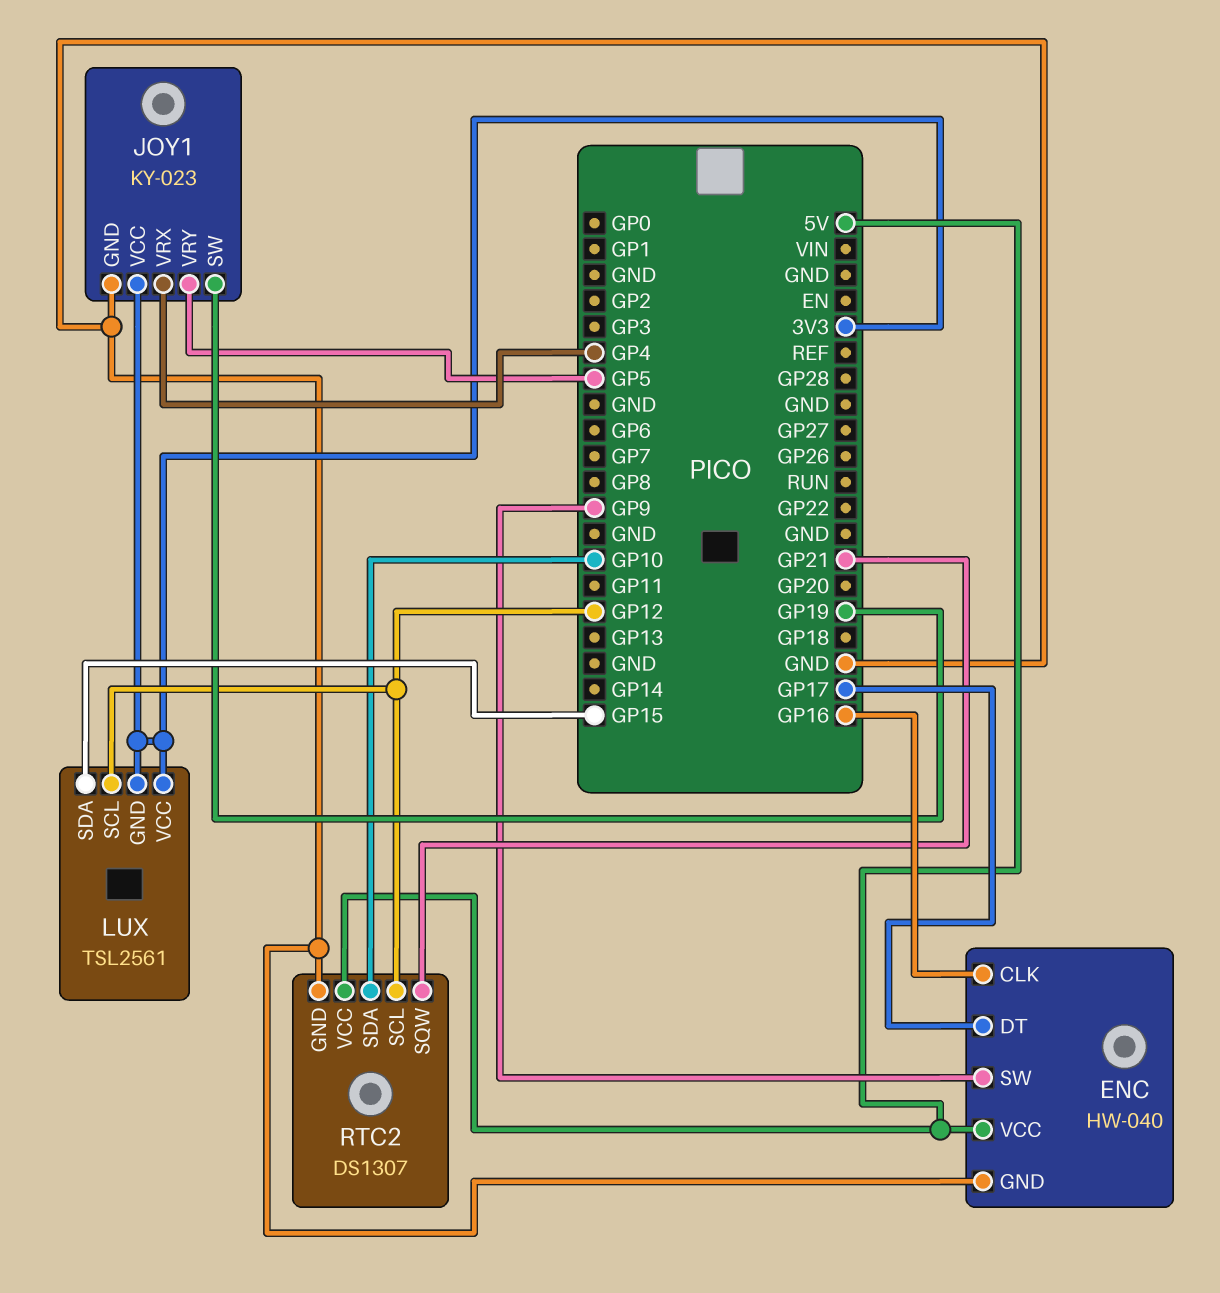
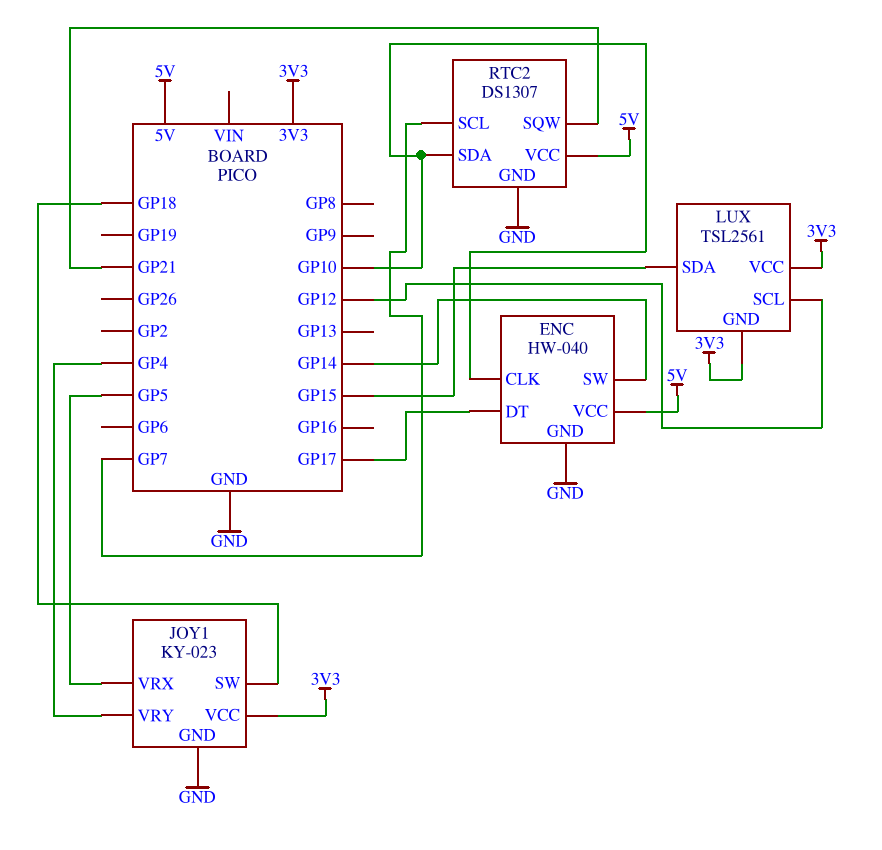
ENC pin CLK: GP16 -> GP10
ENC pin SW: GP9 -> GP14
JOY1 pin SW: GP19 -> GP18
JOY1 pin VRX: GP4 -> GP5
JOY1 pin VRY: GP5 -> GP4
RTC2 pin SCL: GP12 -> GP7

